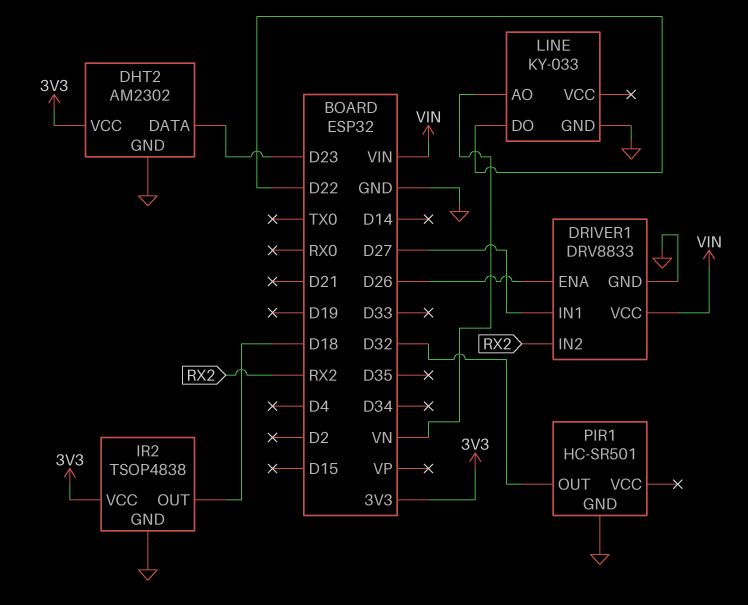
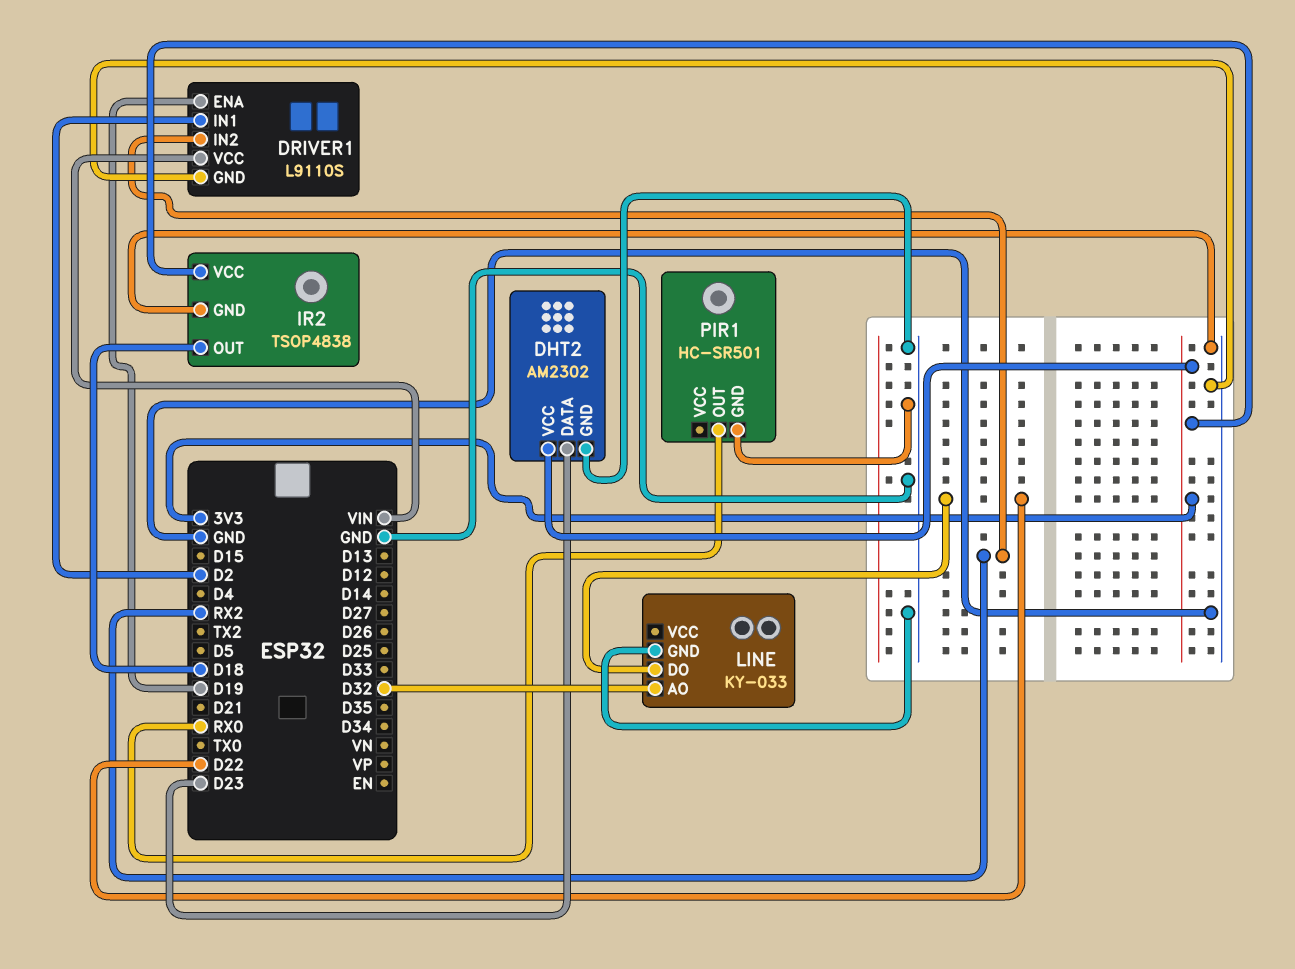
DRIVER1: DRV8833 -> L9110S
DRIVER1 pin ENA: D26 -> D19
DRIVER1 pin IN1: D27 -> D2
LINE pin AO: VN -> D32
PIR1 pin OUT: D32 -> RX0

